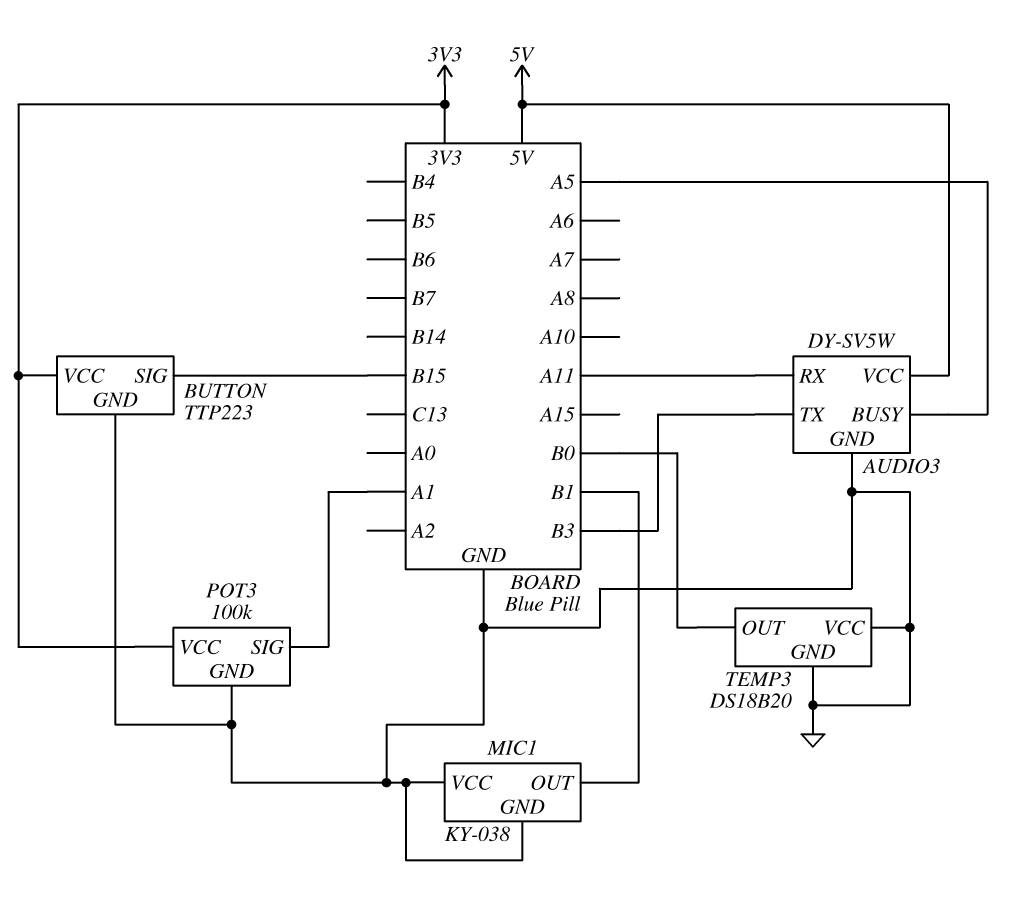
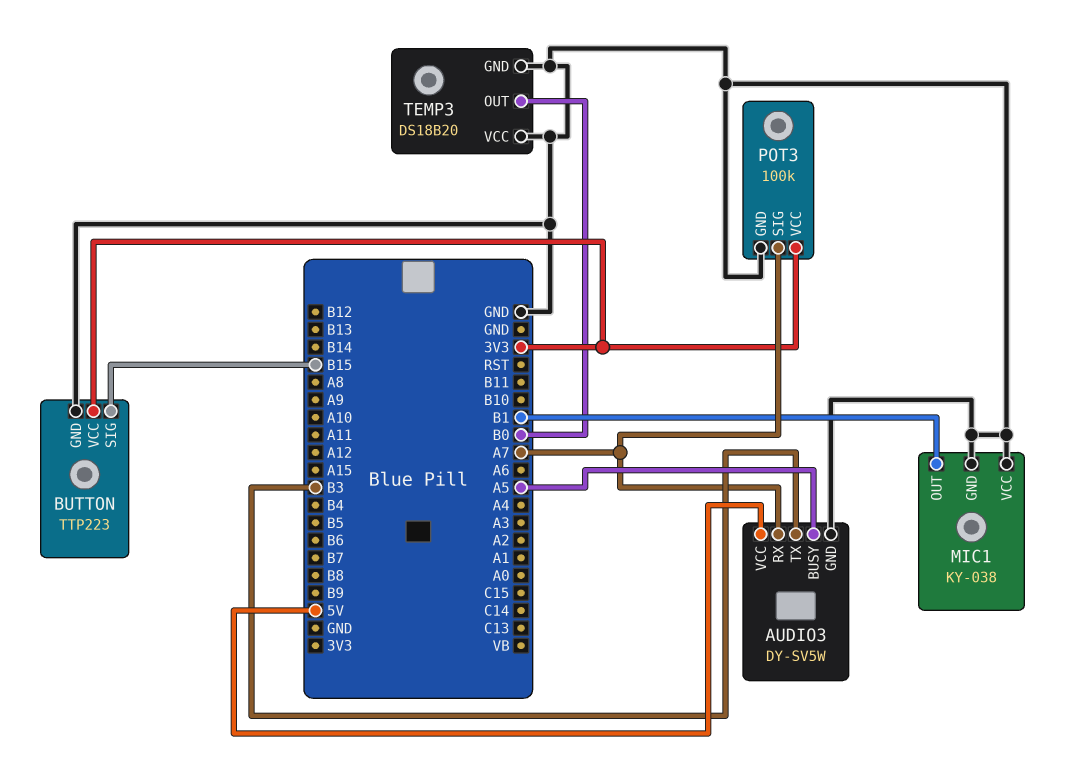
AUDIO3 pin RX: A11 -> A7
POT3 pin SIG: A1 -> A7

